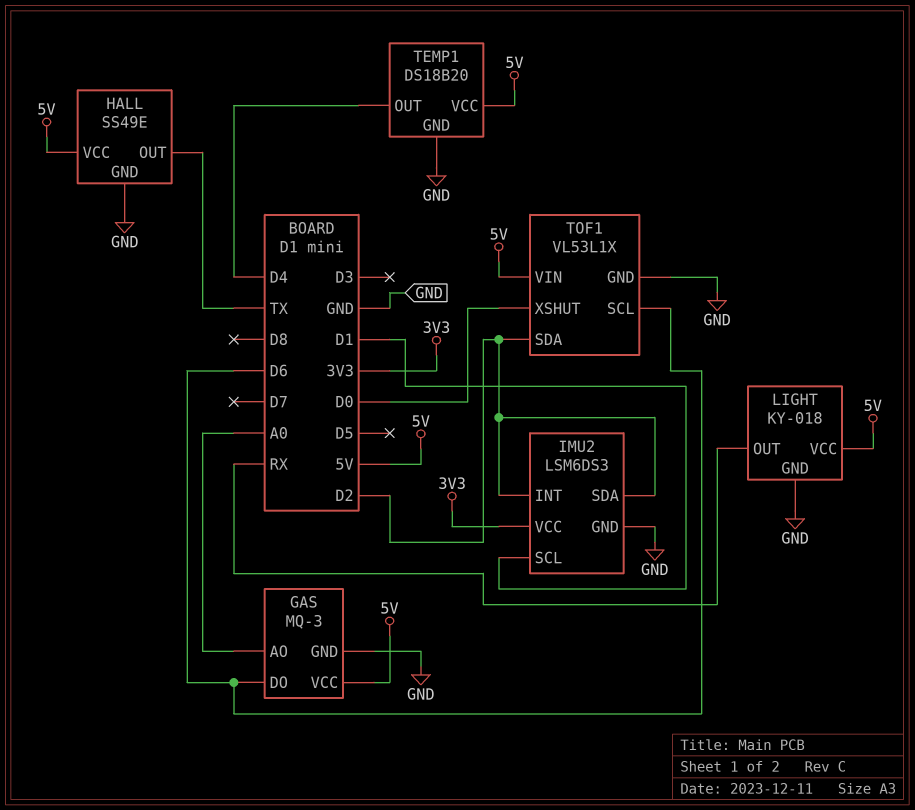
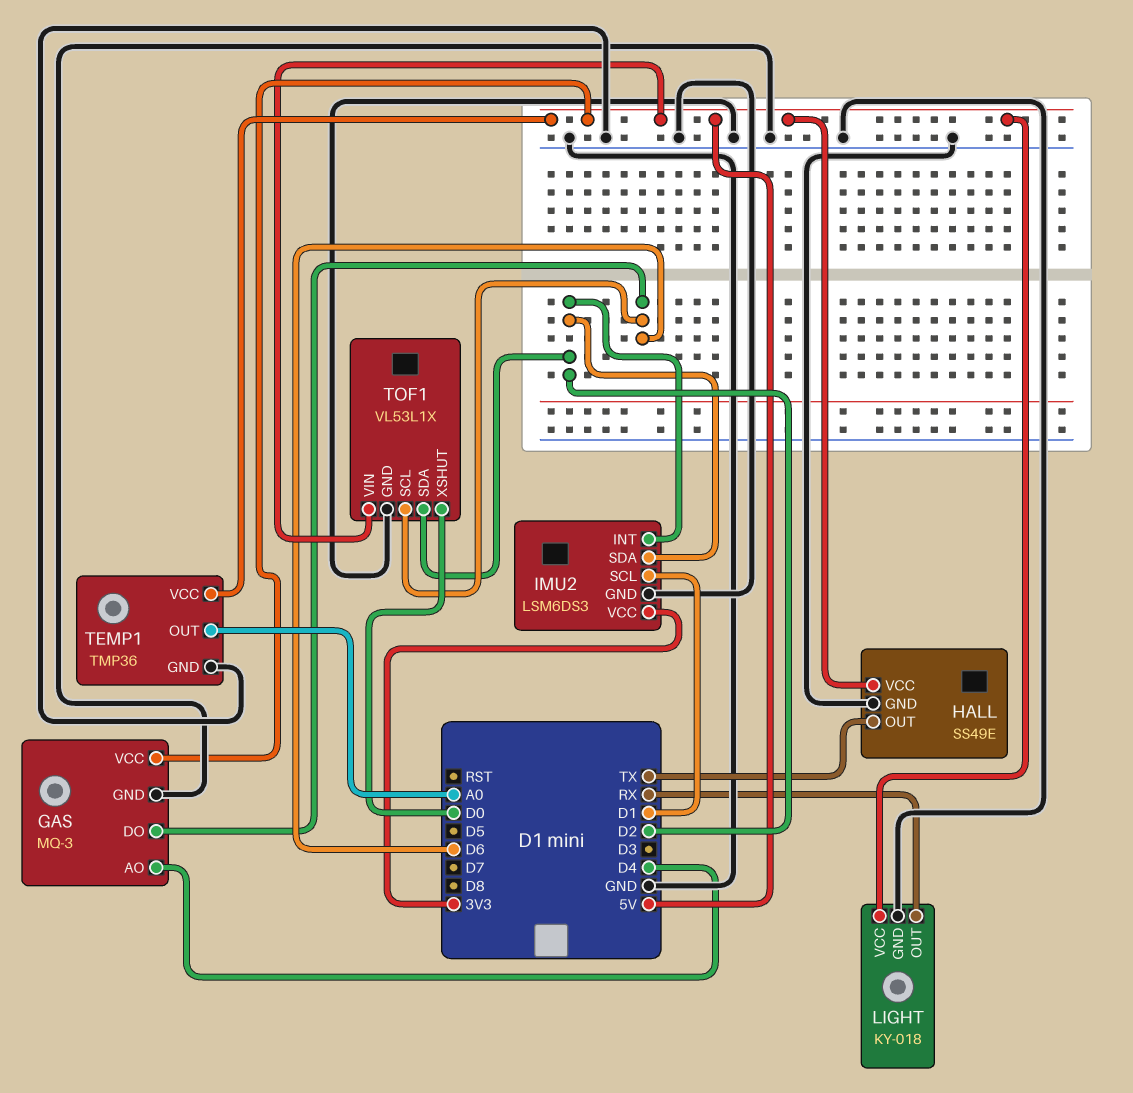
GAS pin AO: A0 -> D4
TEMP1: DS18B20 -> TMP36
TEMP1 pin OUT: D4 -> A0

